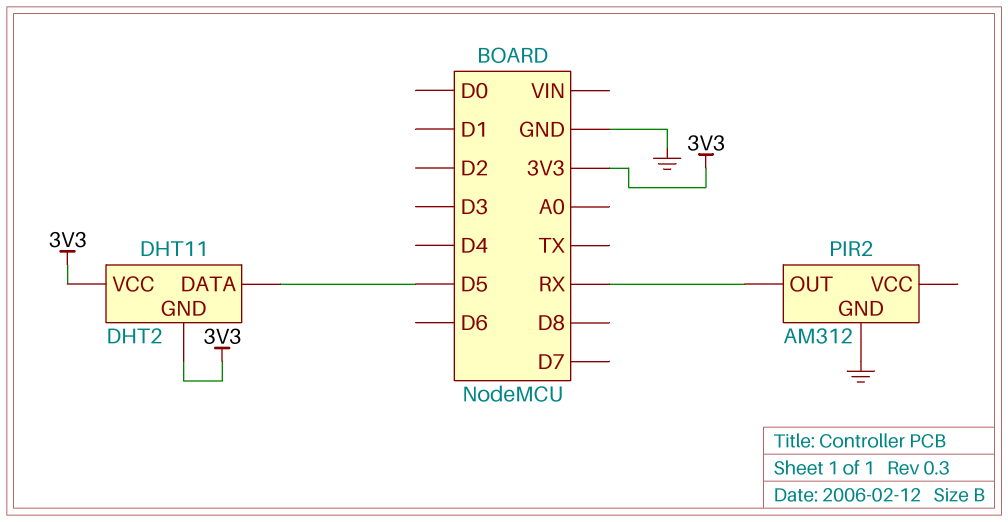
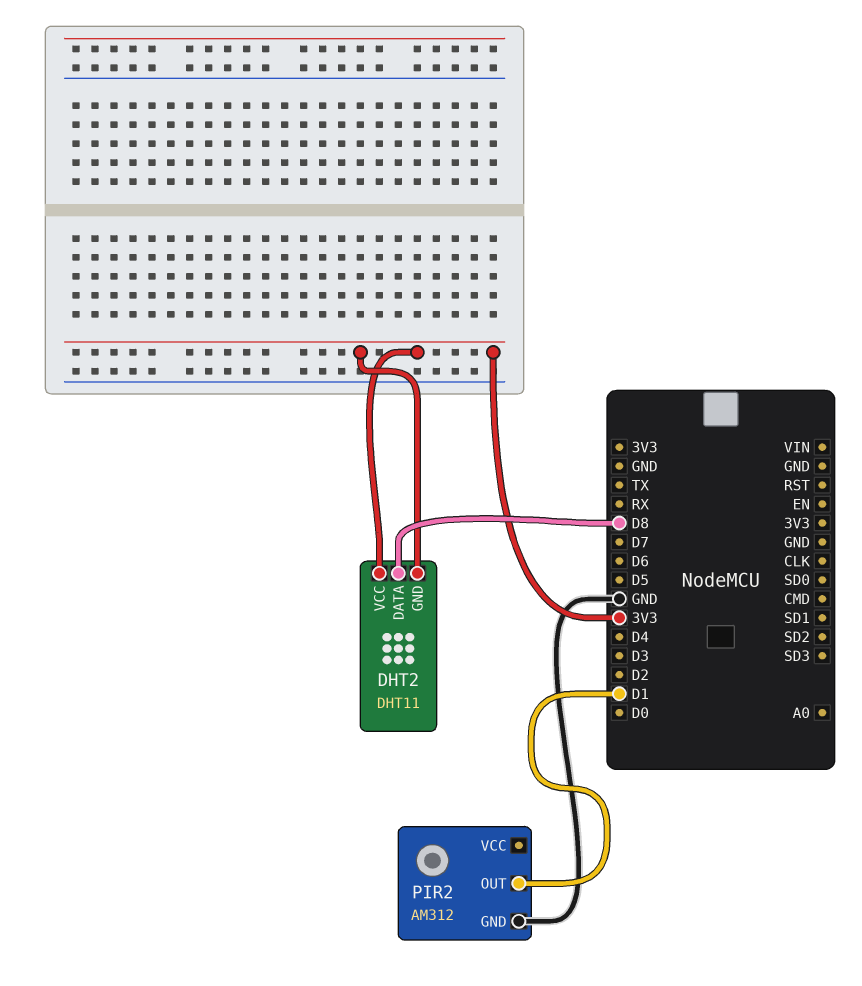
DHT2 pin DATA: D5 -> D8
PIR2 pin OUT: RX -> D1

